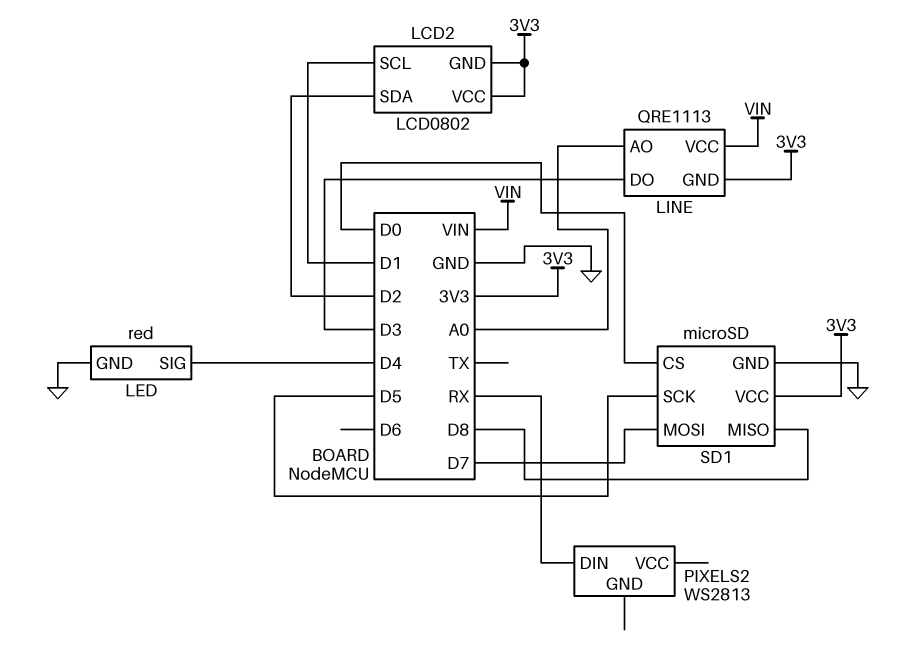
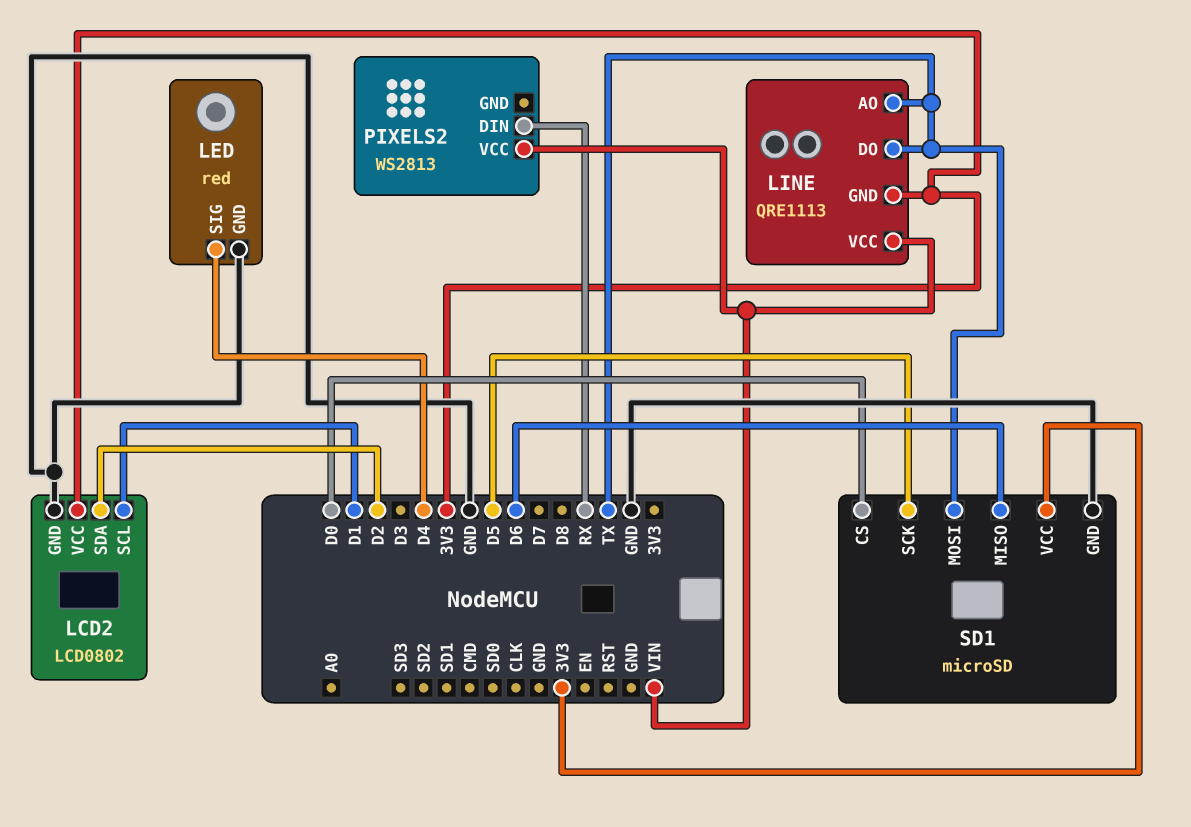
LCD2 pin GND: 3V3 -> GND
LINE pin AO: A0 -> TX
LINE pin DO: D3 -> TX
PIXELS2 pin VCC: none -> VIN
SD1 pin MISO: D8 -> D6
SD1 pin MOSI: D7 -> TX

